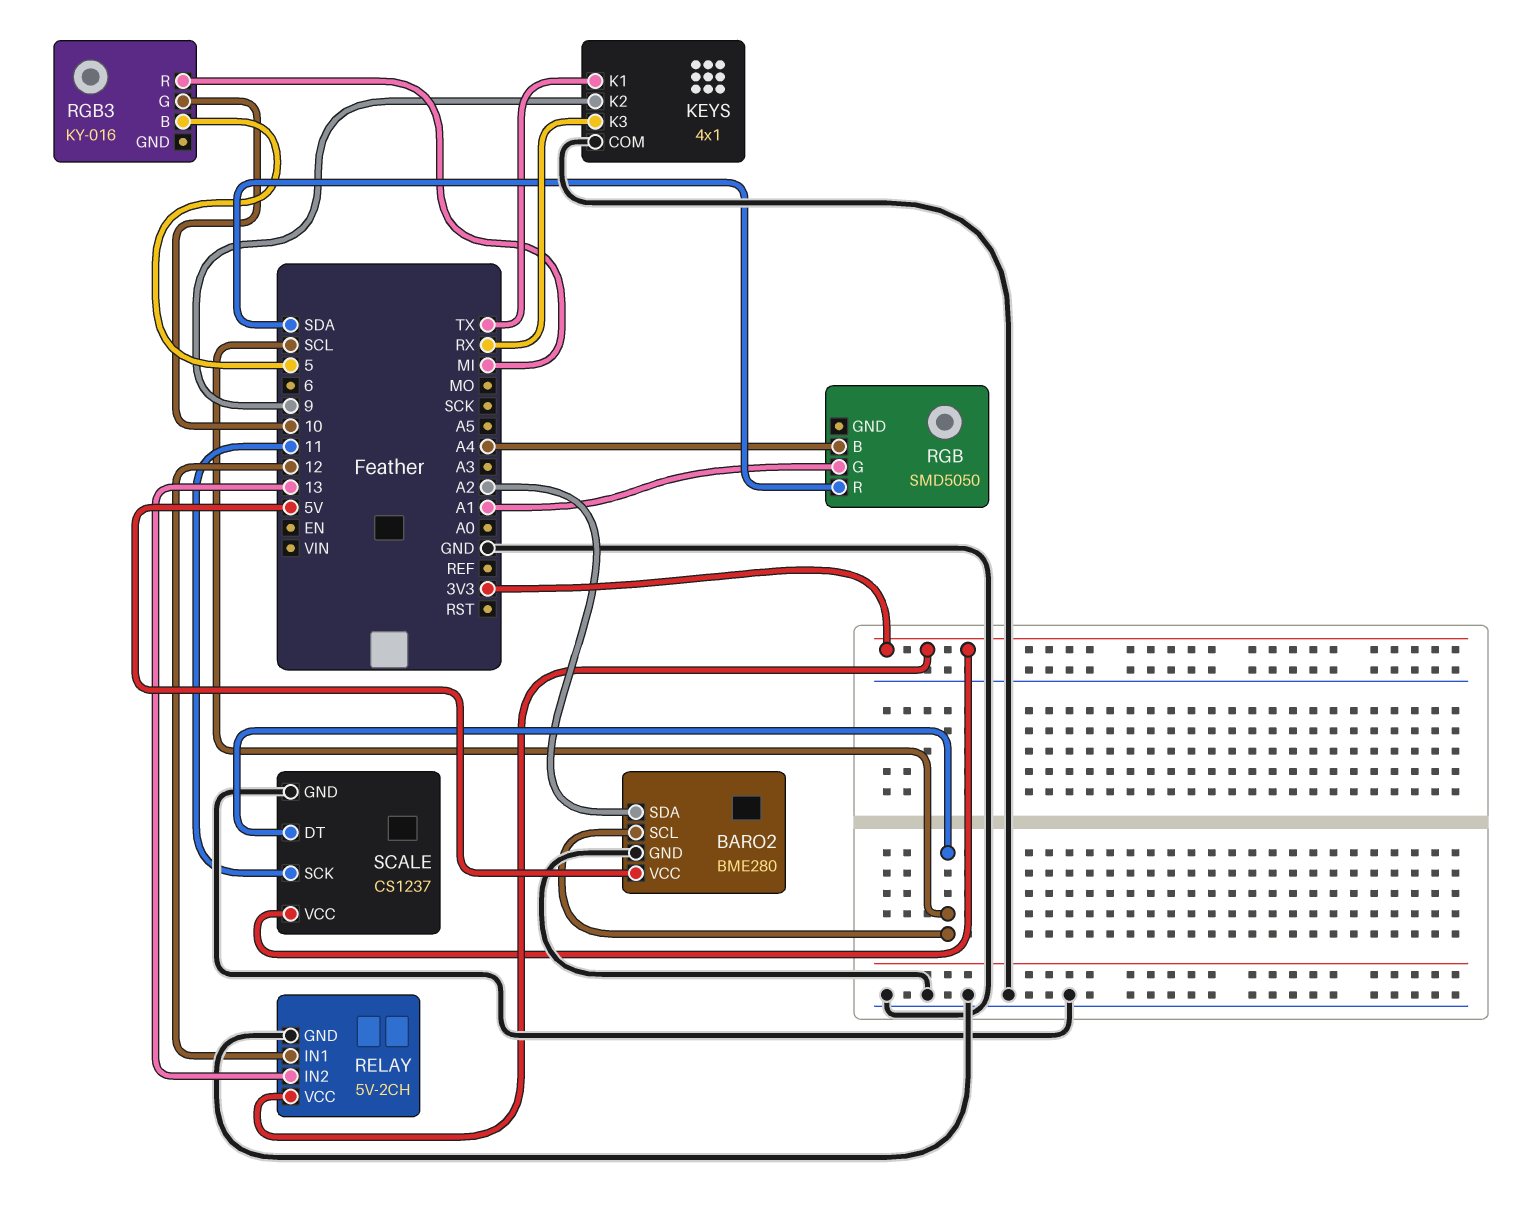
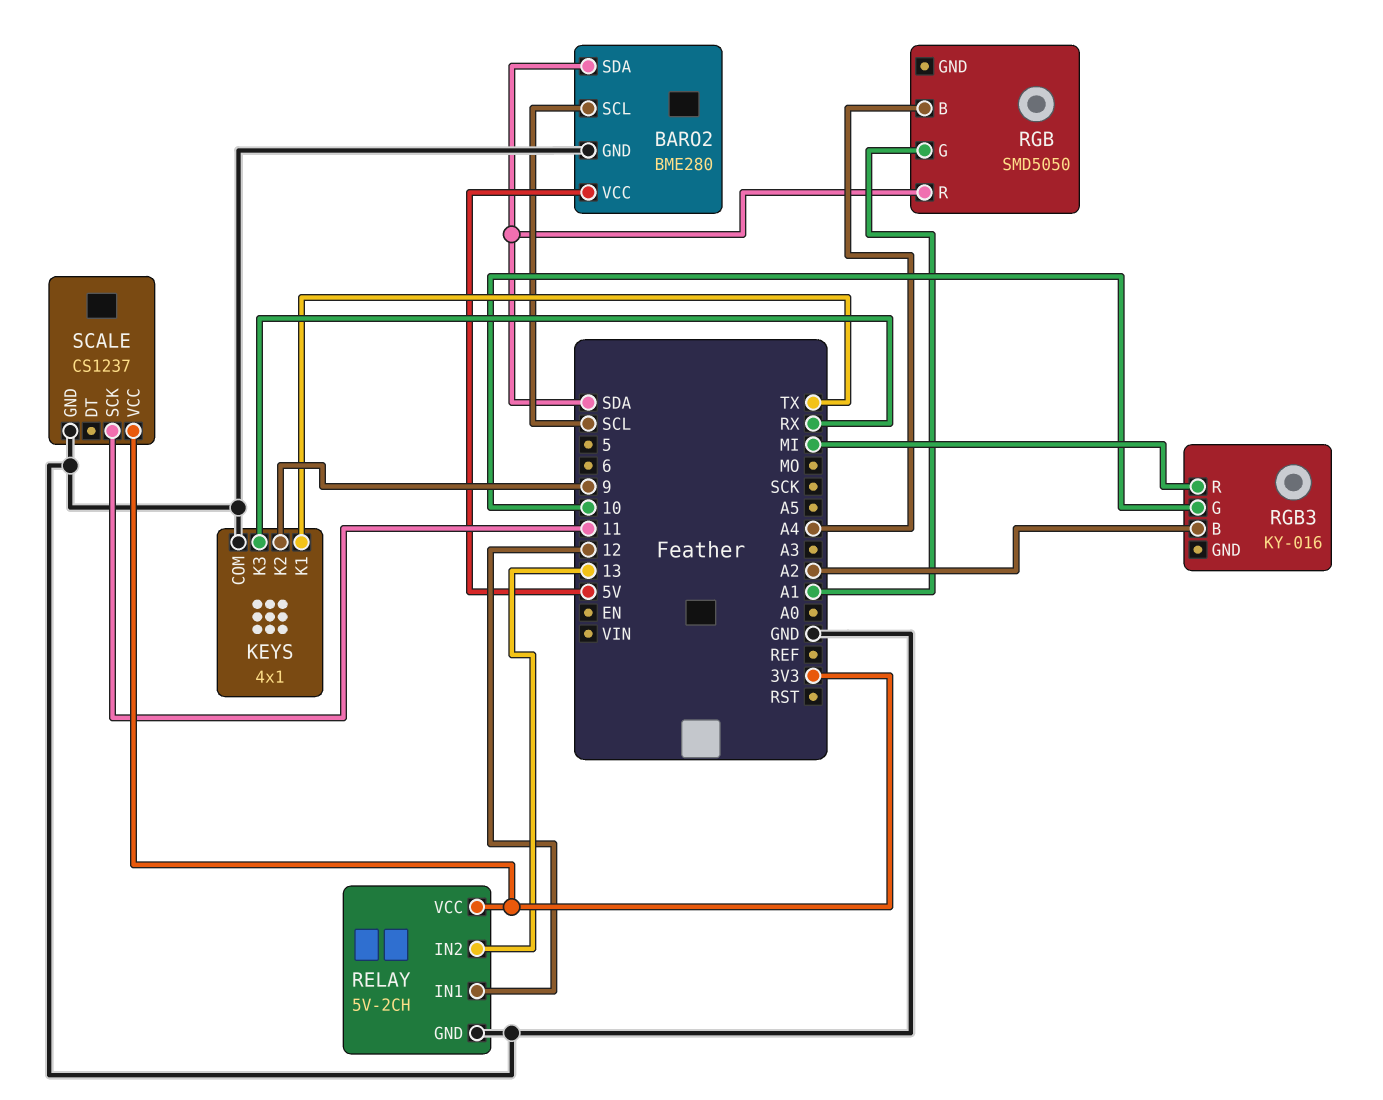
BARO2 pin SDA: A2 -> SDA
RGB3 pin B: 5 -> A2
SCALE pin DT: SCL -> none

